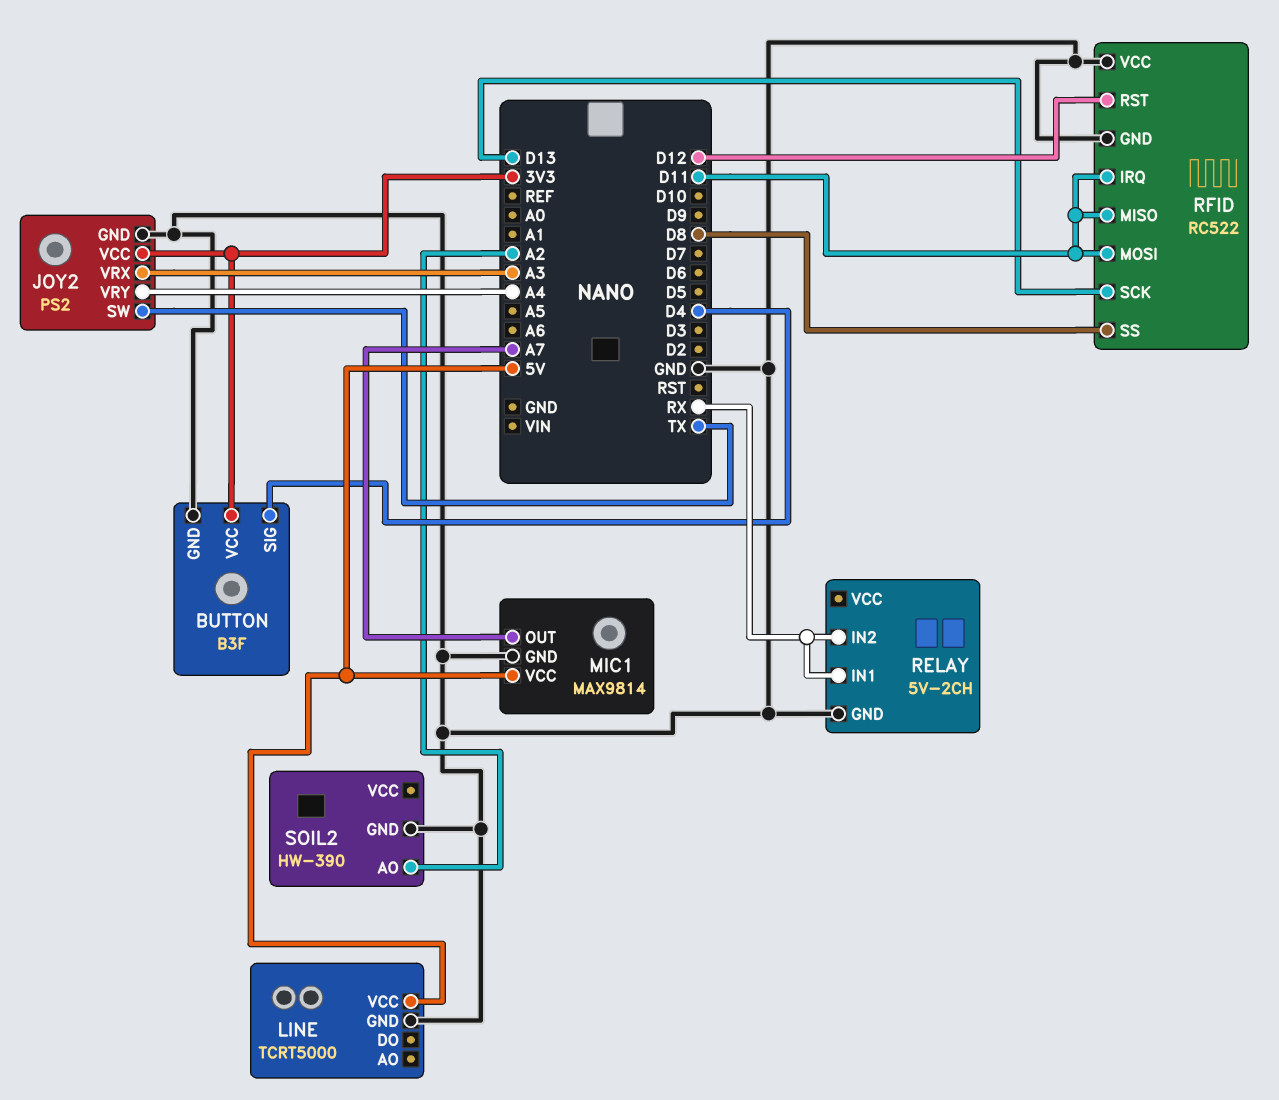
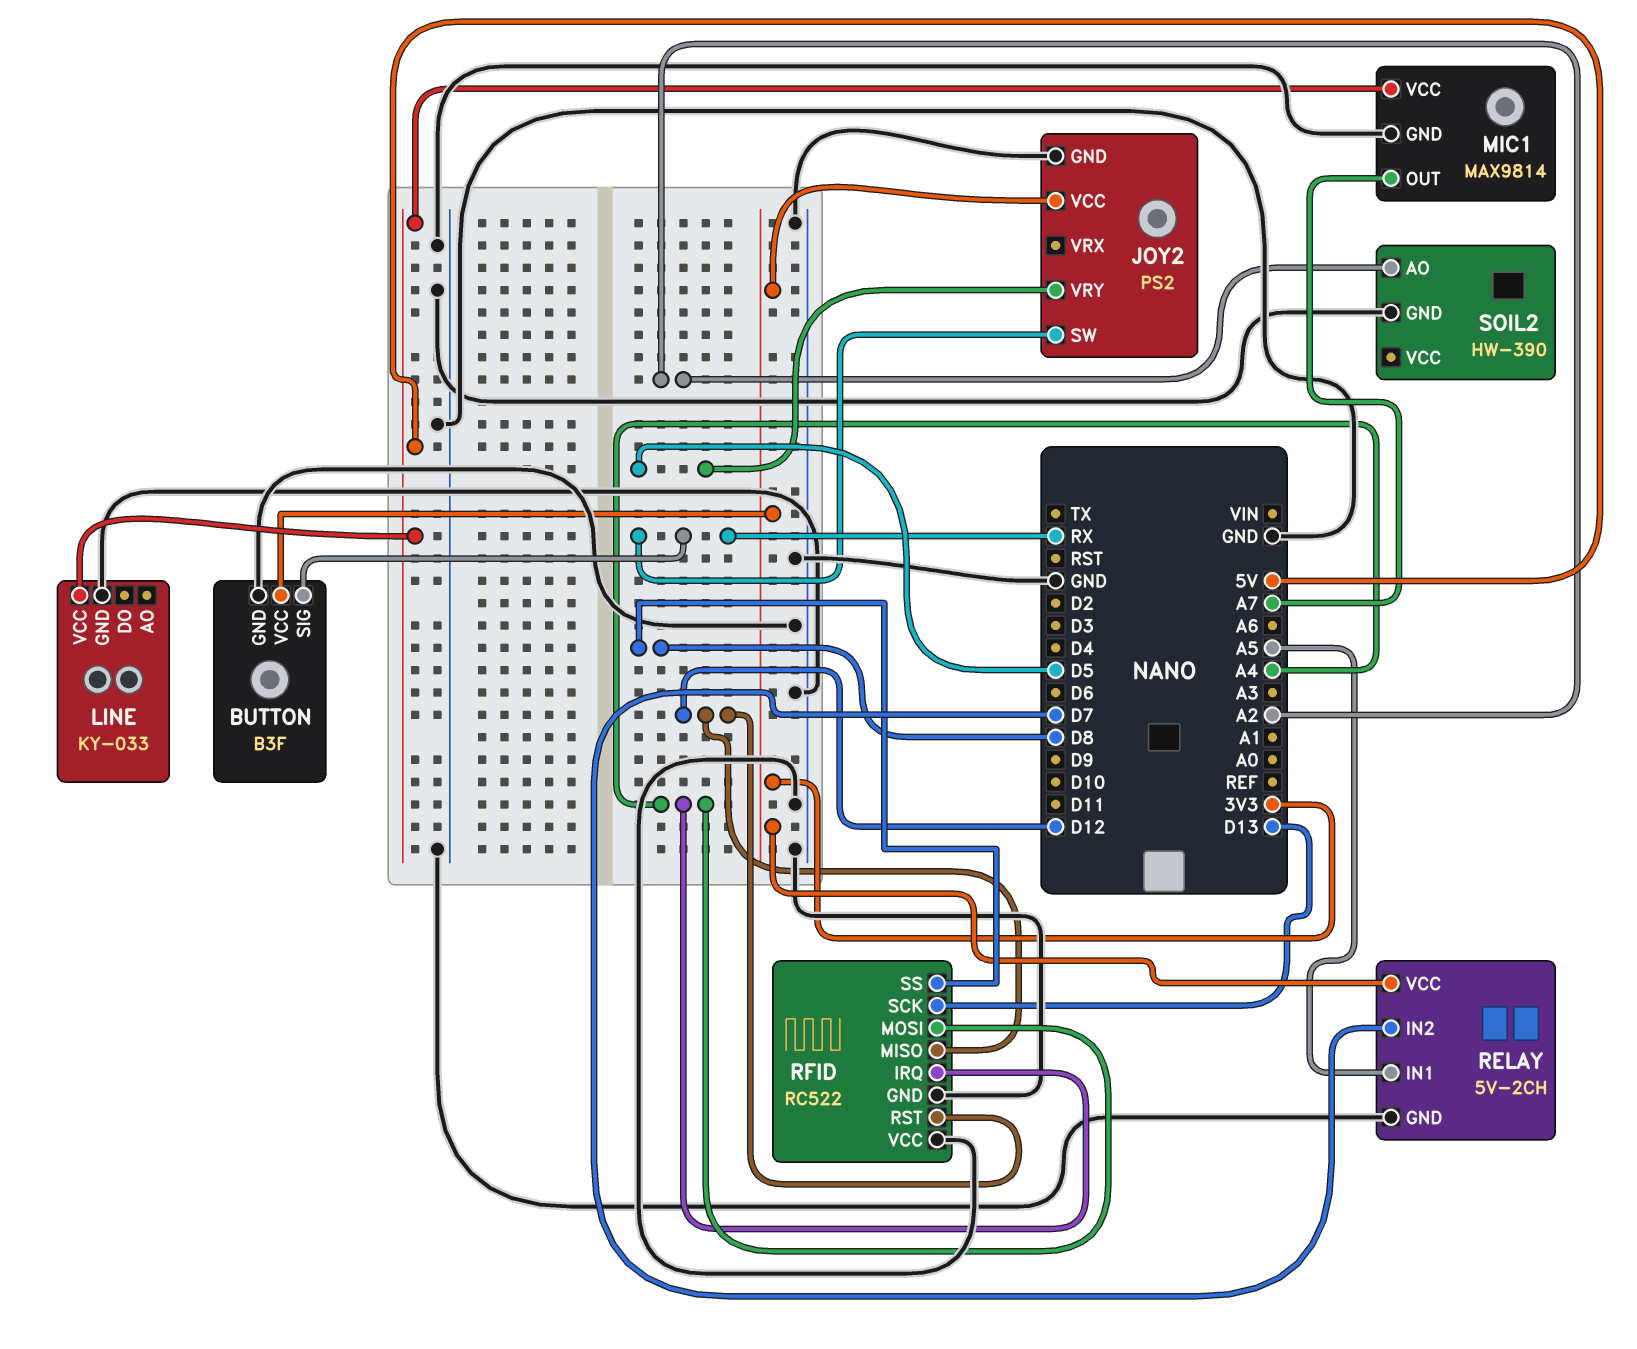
BUTTON pin SIG: D4 -> RX
JOY2 pin SW: TX -> RX
JOY2 pin VRX: A3 -> none
JOY2 pin VRY: A4 -> D5
LINE: TCRT5000 -> KY-033
RELAY pin IN1: RX -> A5
RELAY pin IN2: RX -> D7
RELAY pin VCC: none -> 3V3
RFID pin IRQ: D11 -> A4
RFID pin MISO: D11 -> D12
RFID pin MOSI: D11 -> A4

